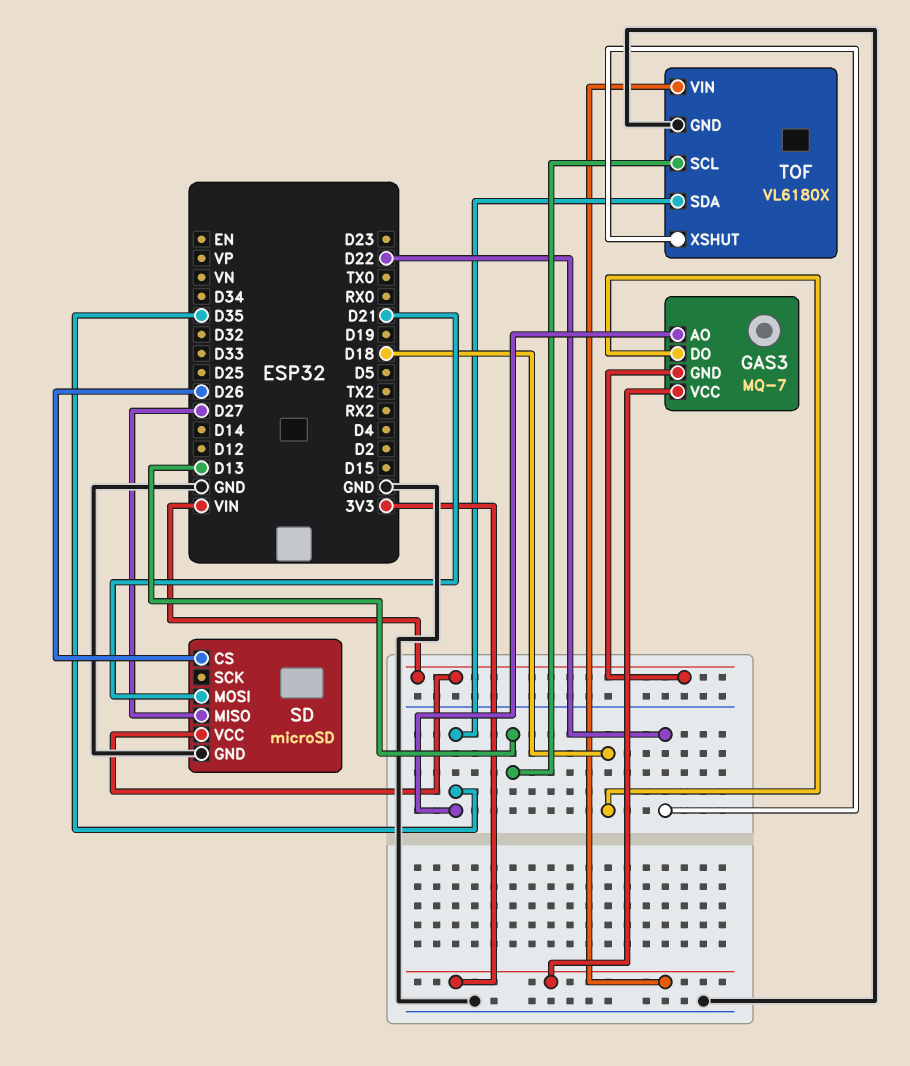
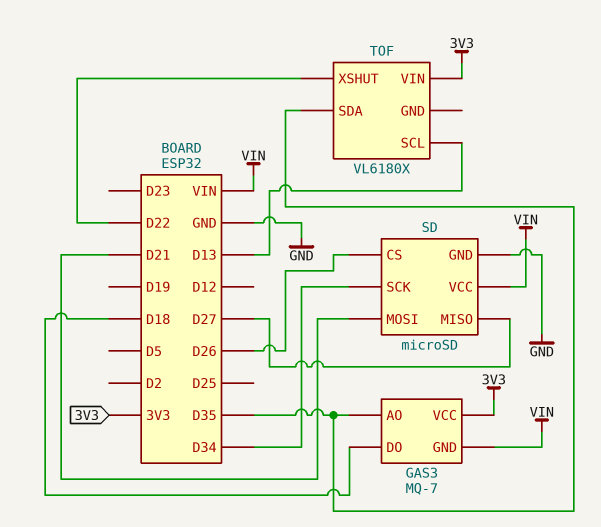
SD pin SCK: none -> D34
TOF pin GND: GND -> none

